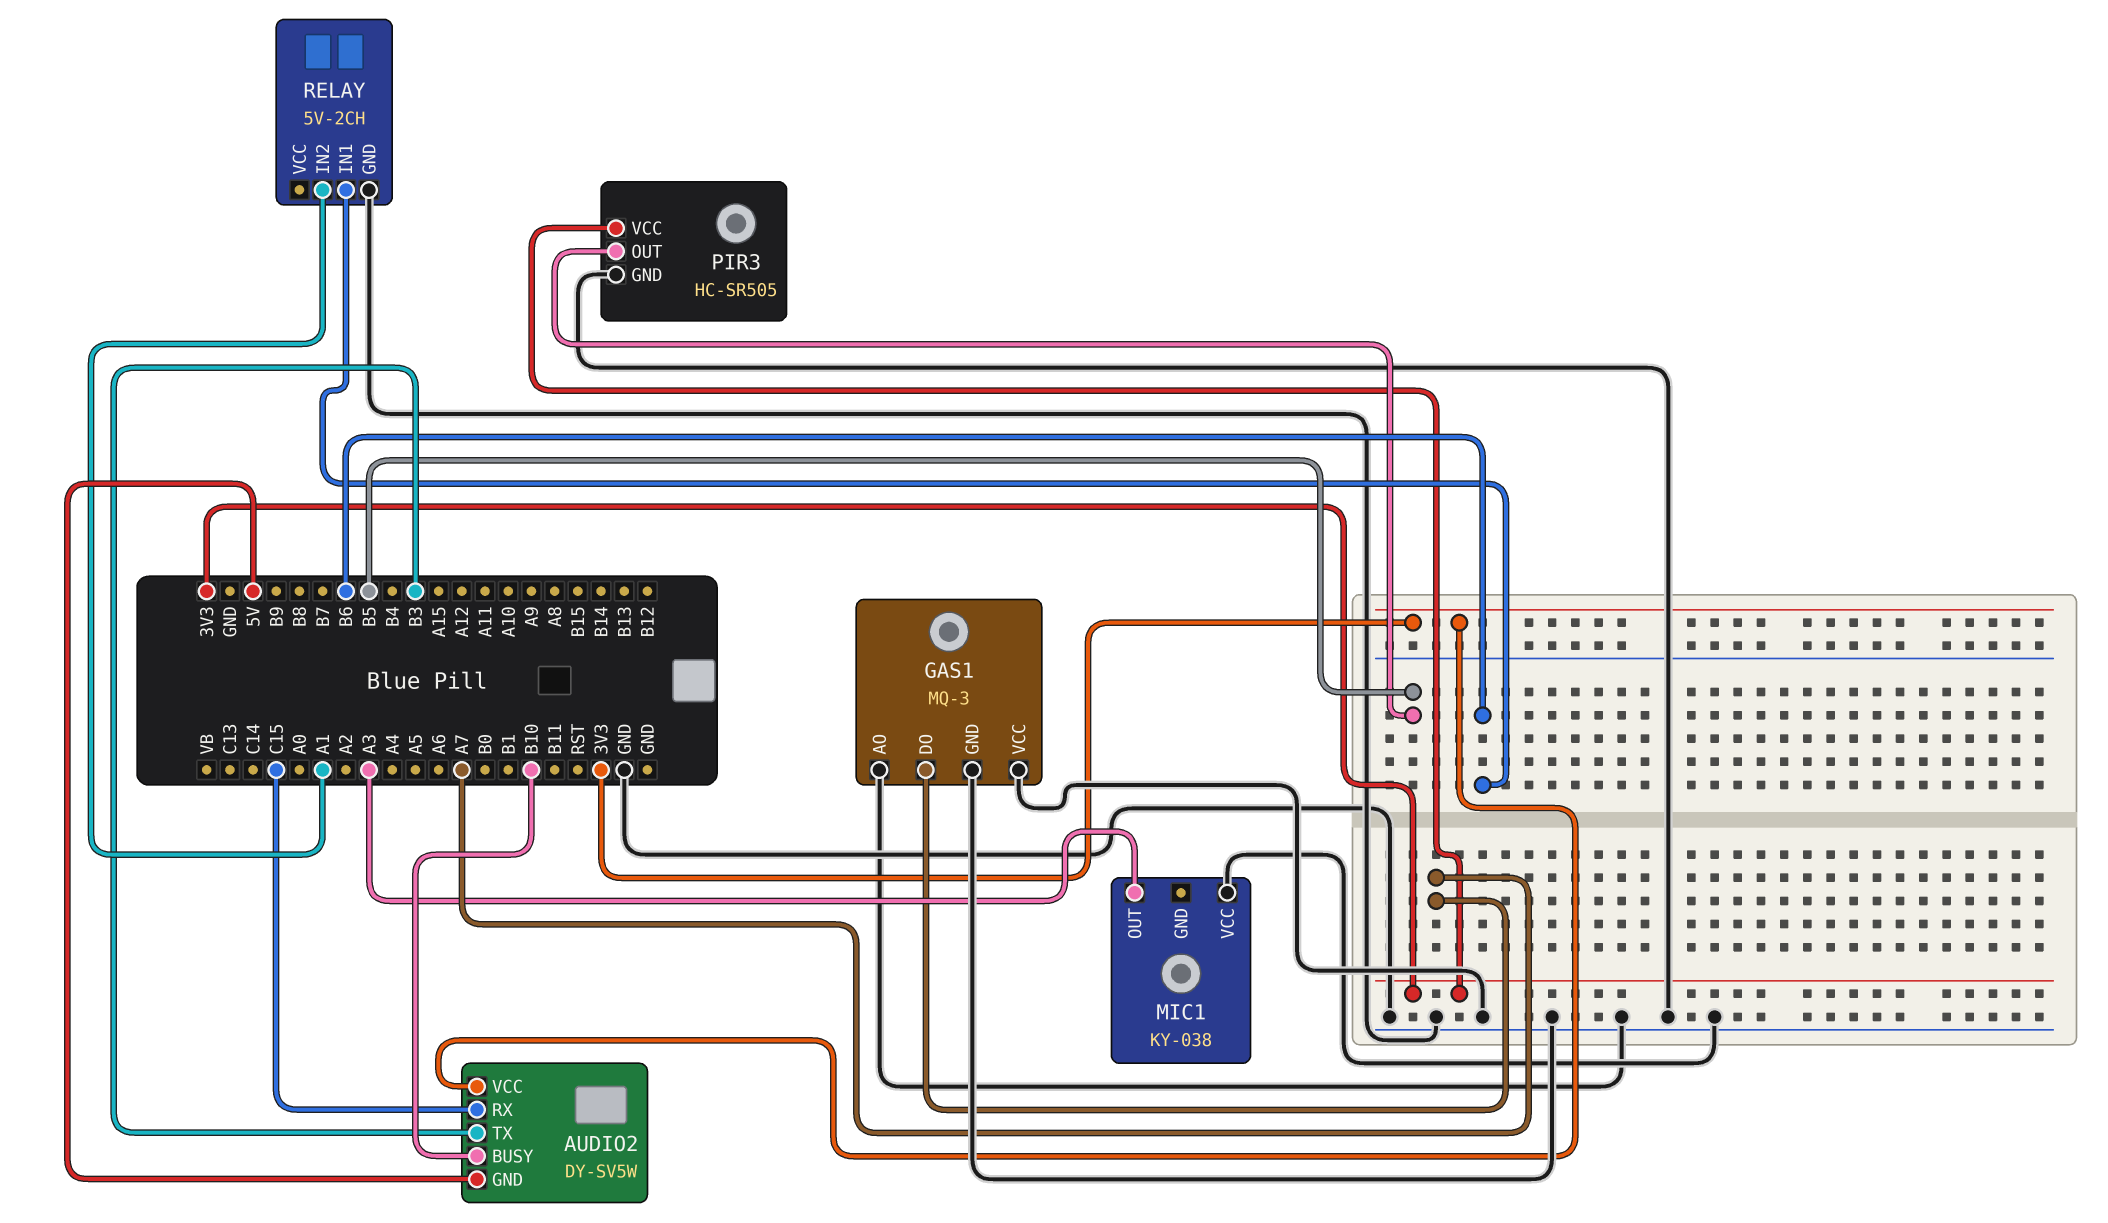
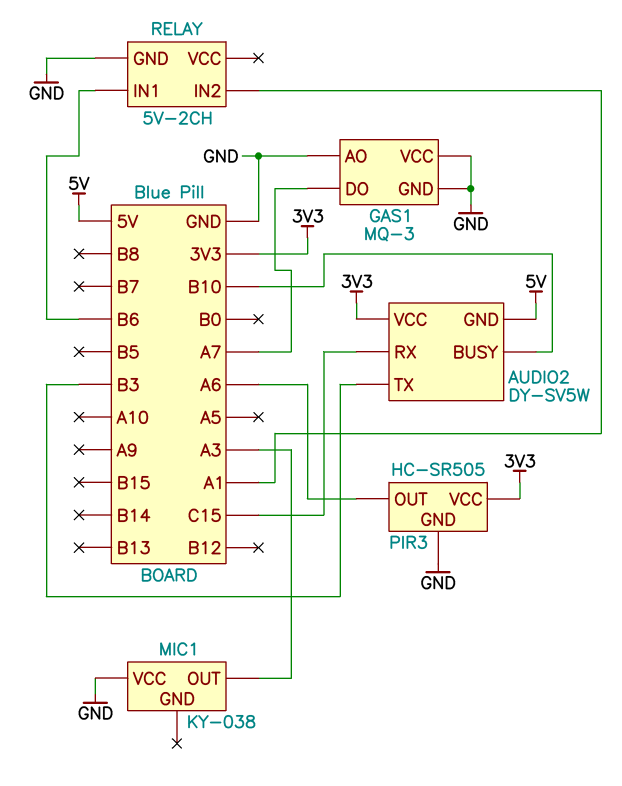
PIR3 pin OUT: B5 -> A6

